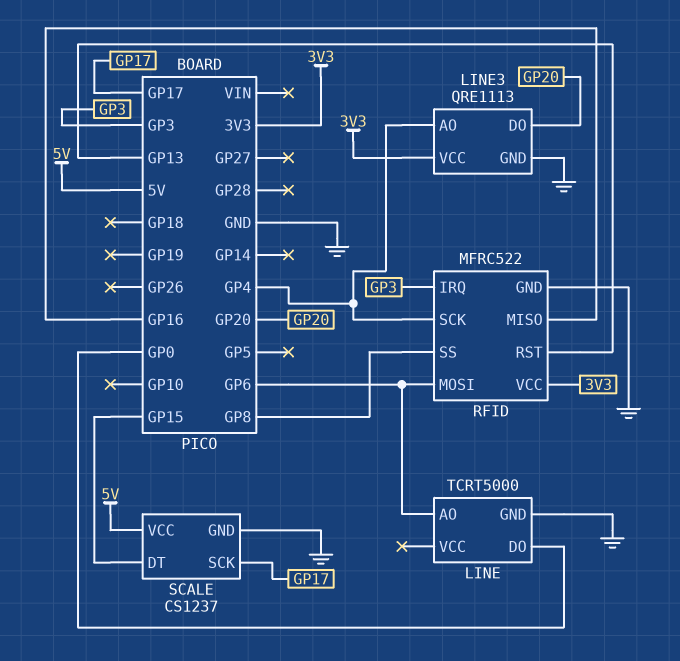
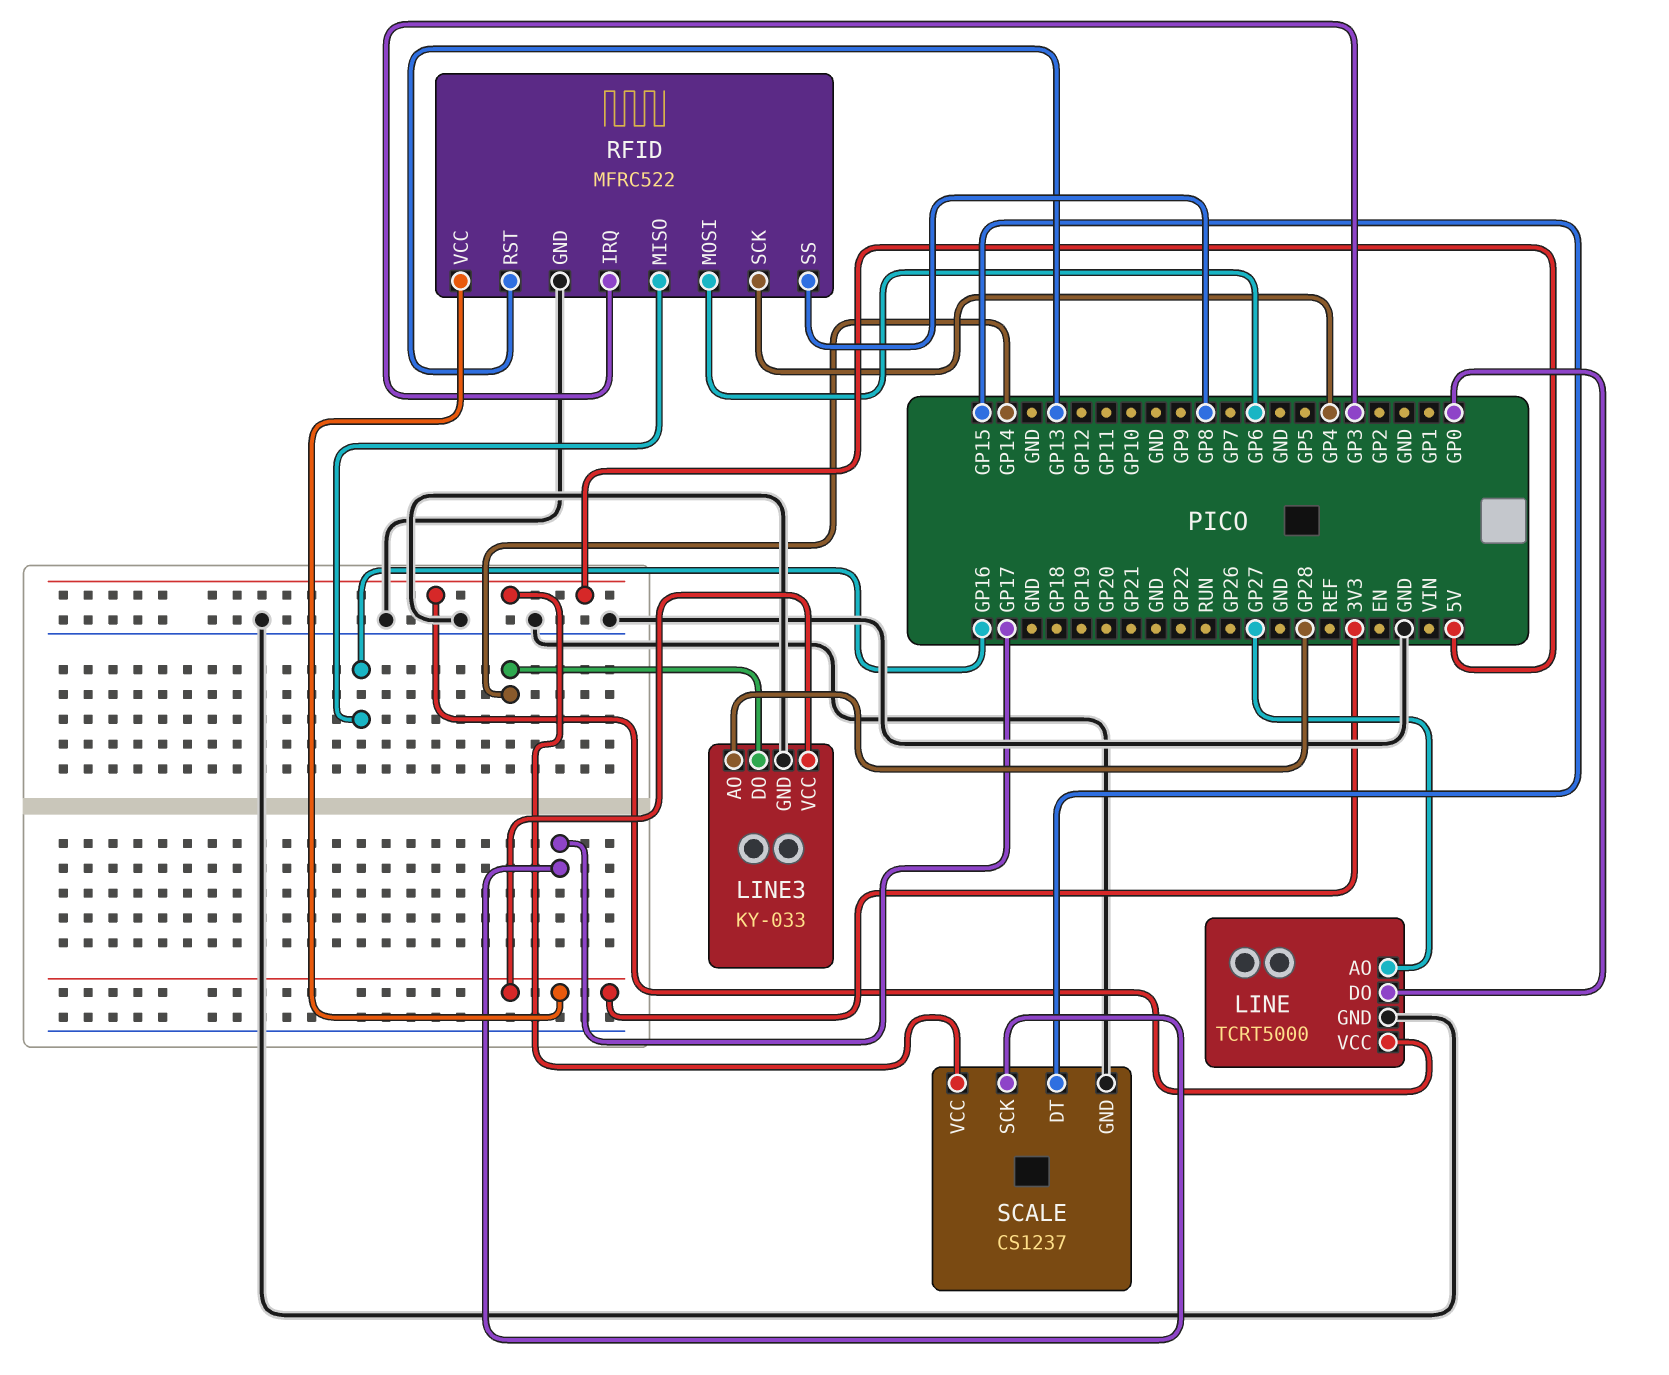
LINE pin AO: GP6 -> GP27
LINE pin VCC: none -> 5V
LINE3: QRE1113 -> KY-033
LINE3 pin AO: GP4 -> GP28
LINE3 pin DO: GP20 -> GP14

